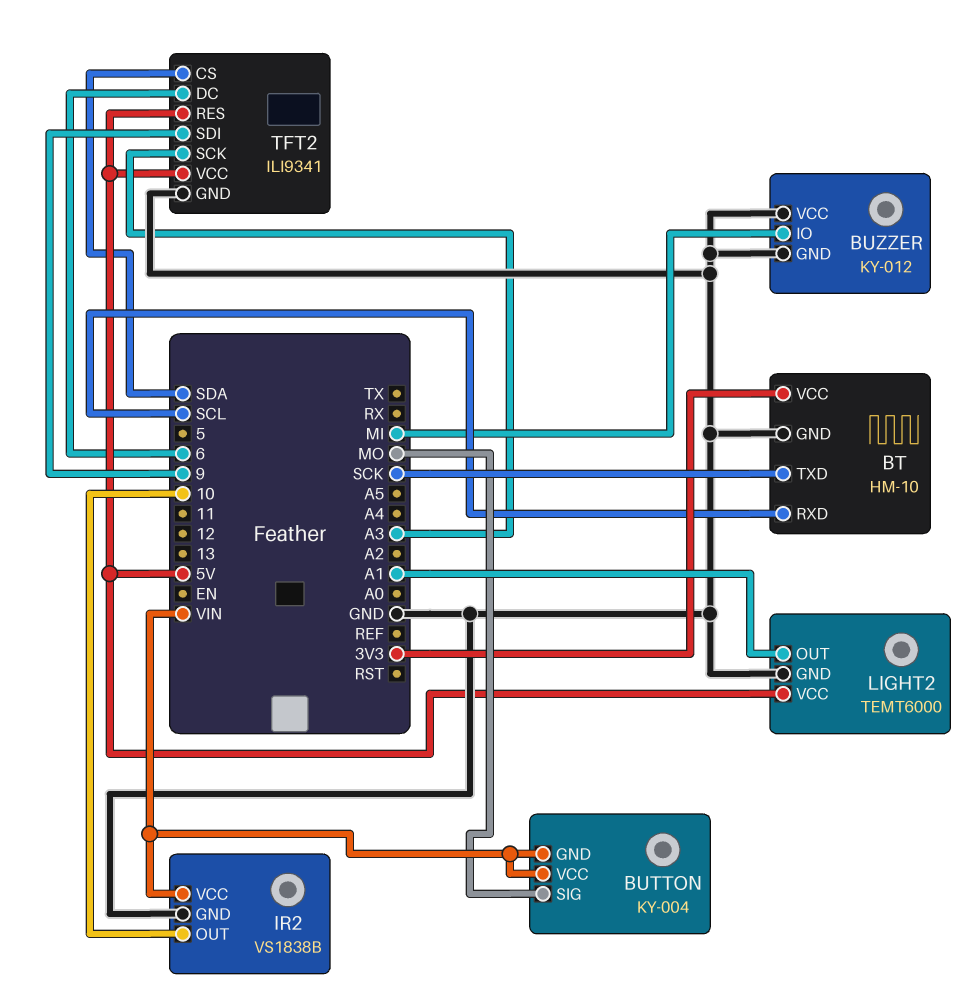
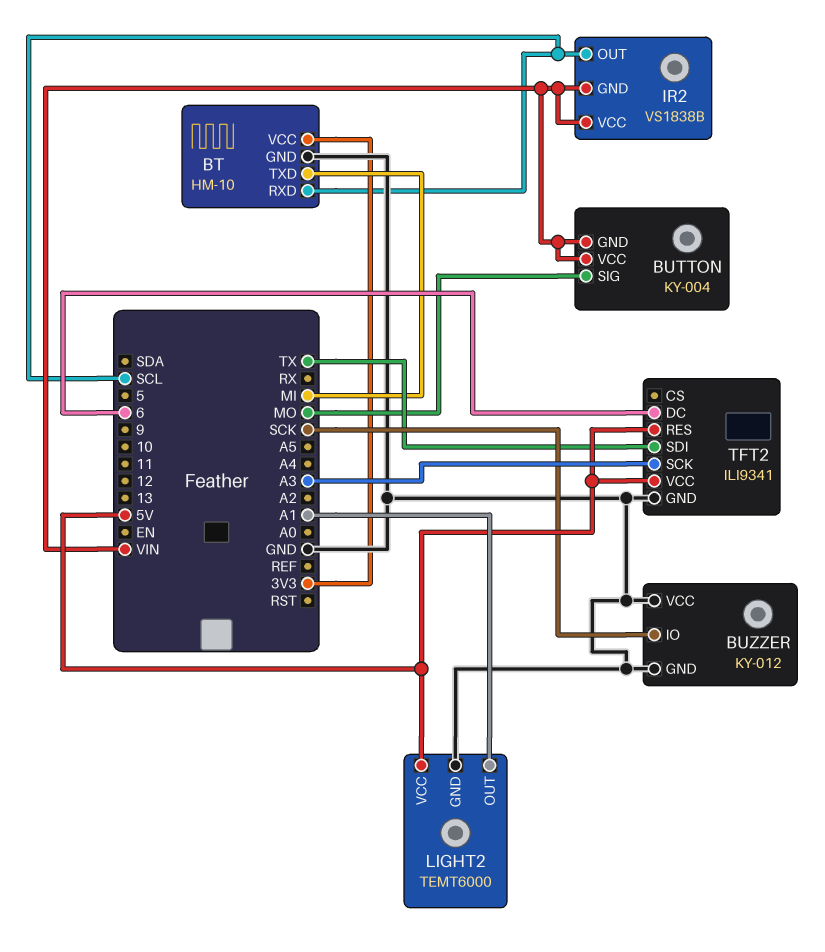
BT pin TXD: SCK -> MI
BUZZER pin IO: MI -> SCK
IR2 pin GND: GND -> VIN
IR2 pin OUT: 10 -> SCL
TFT2 pin CS: SDA -> none
TFT2 pin SDI: 9 -> TX

